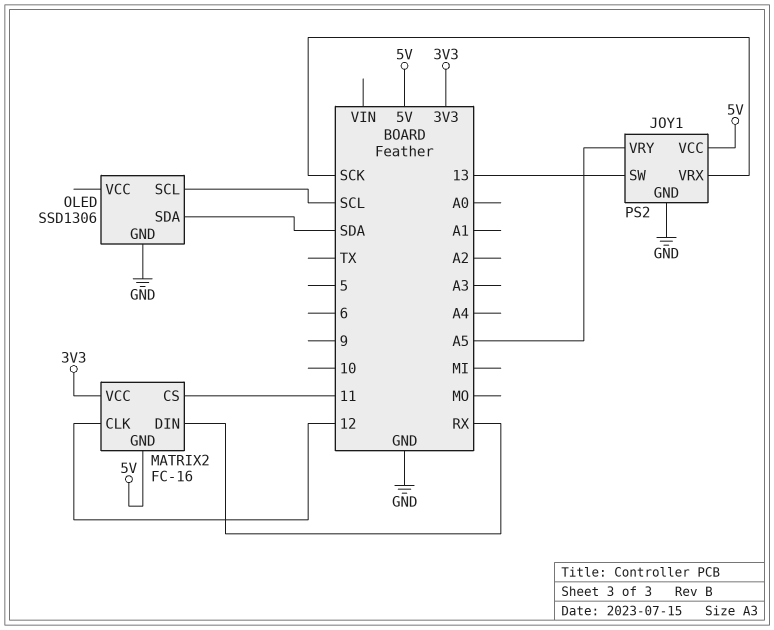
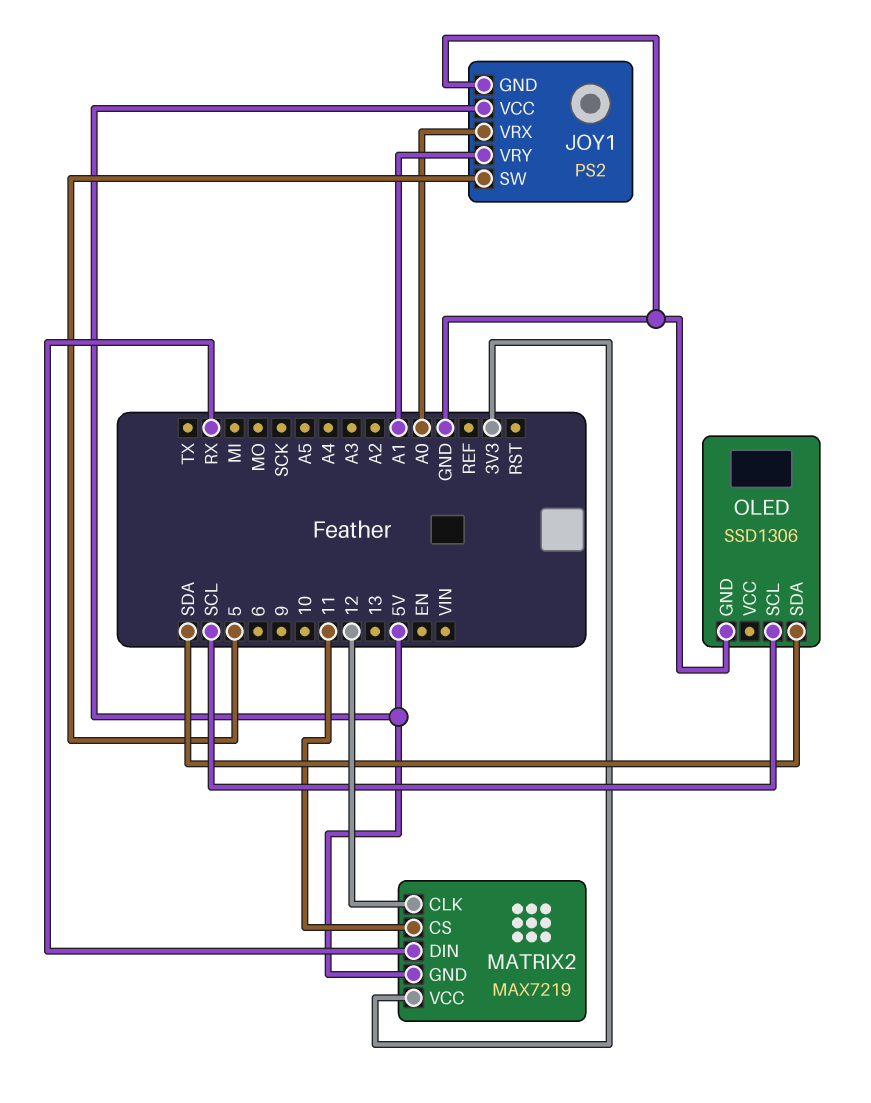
JOY1 pin SW: 13 -> 5
JOY1 pin VRX: SCK -> A0
JOY1 pin VRY: A5 -> A1
MATRIX2: FC-16 -> MAX7219

